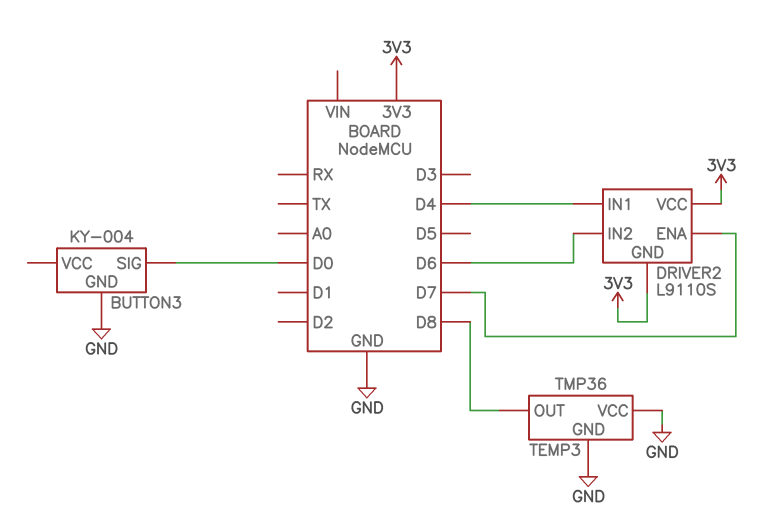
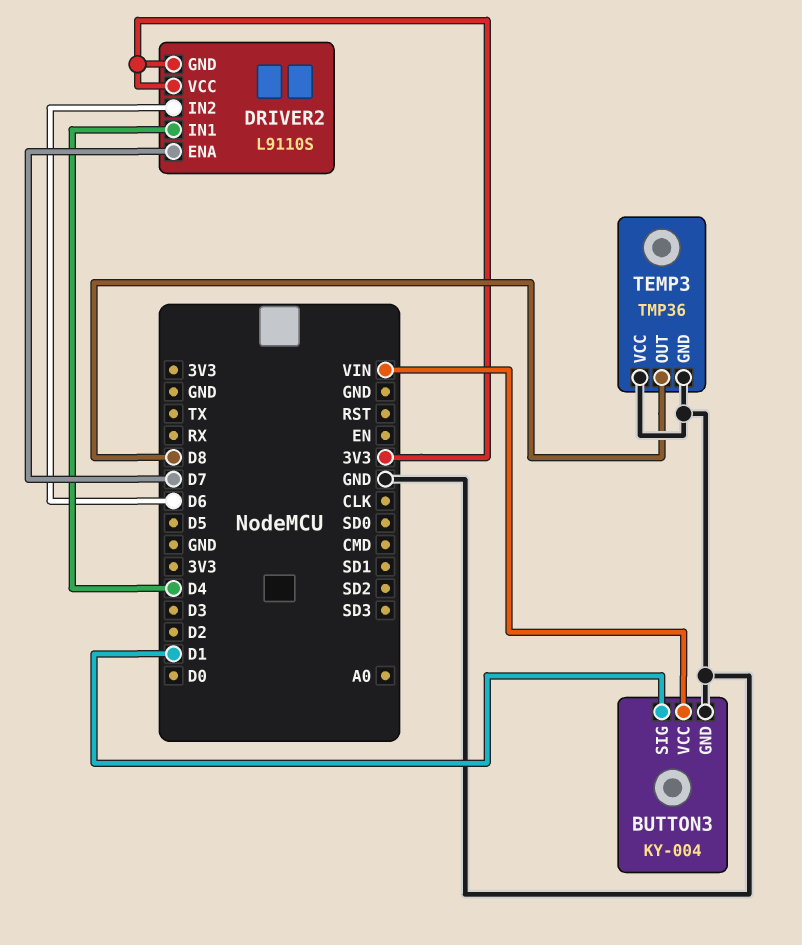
BUTTON3 pin SIG: D0 -> D1
BUTTON3 pin VCC: none -> VIN

